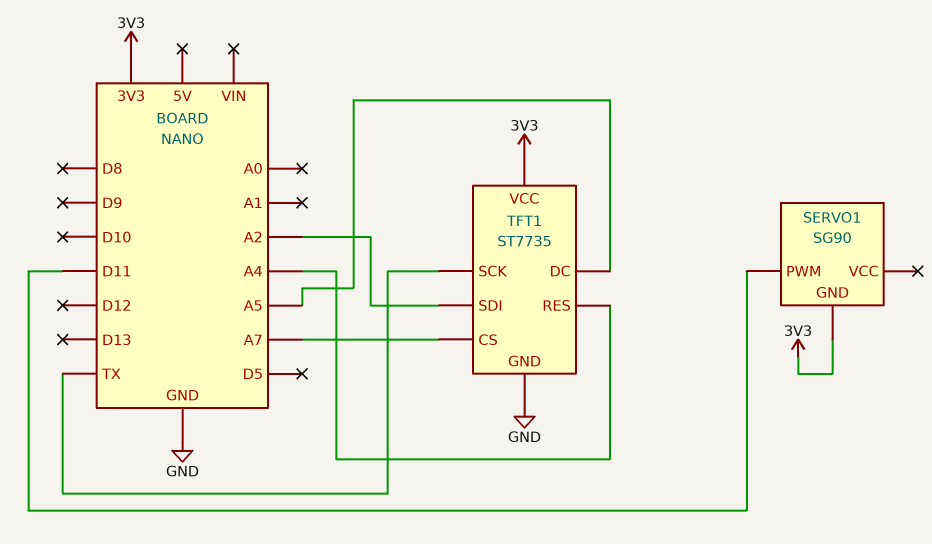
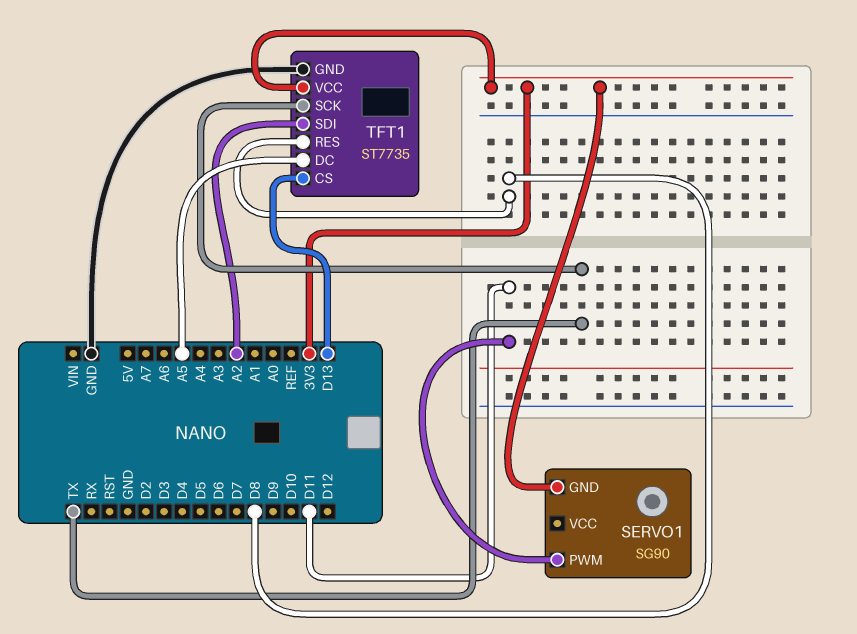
TFT1 pin CS: A7 -> D13
TFT1 pin RES: A4 -> D8

